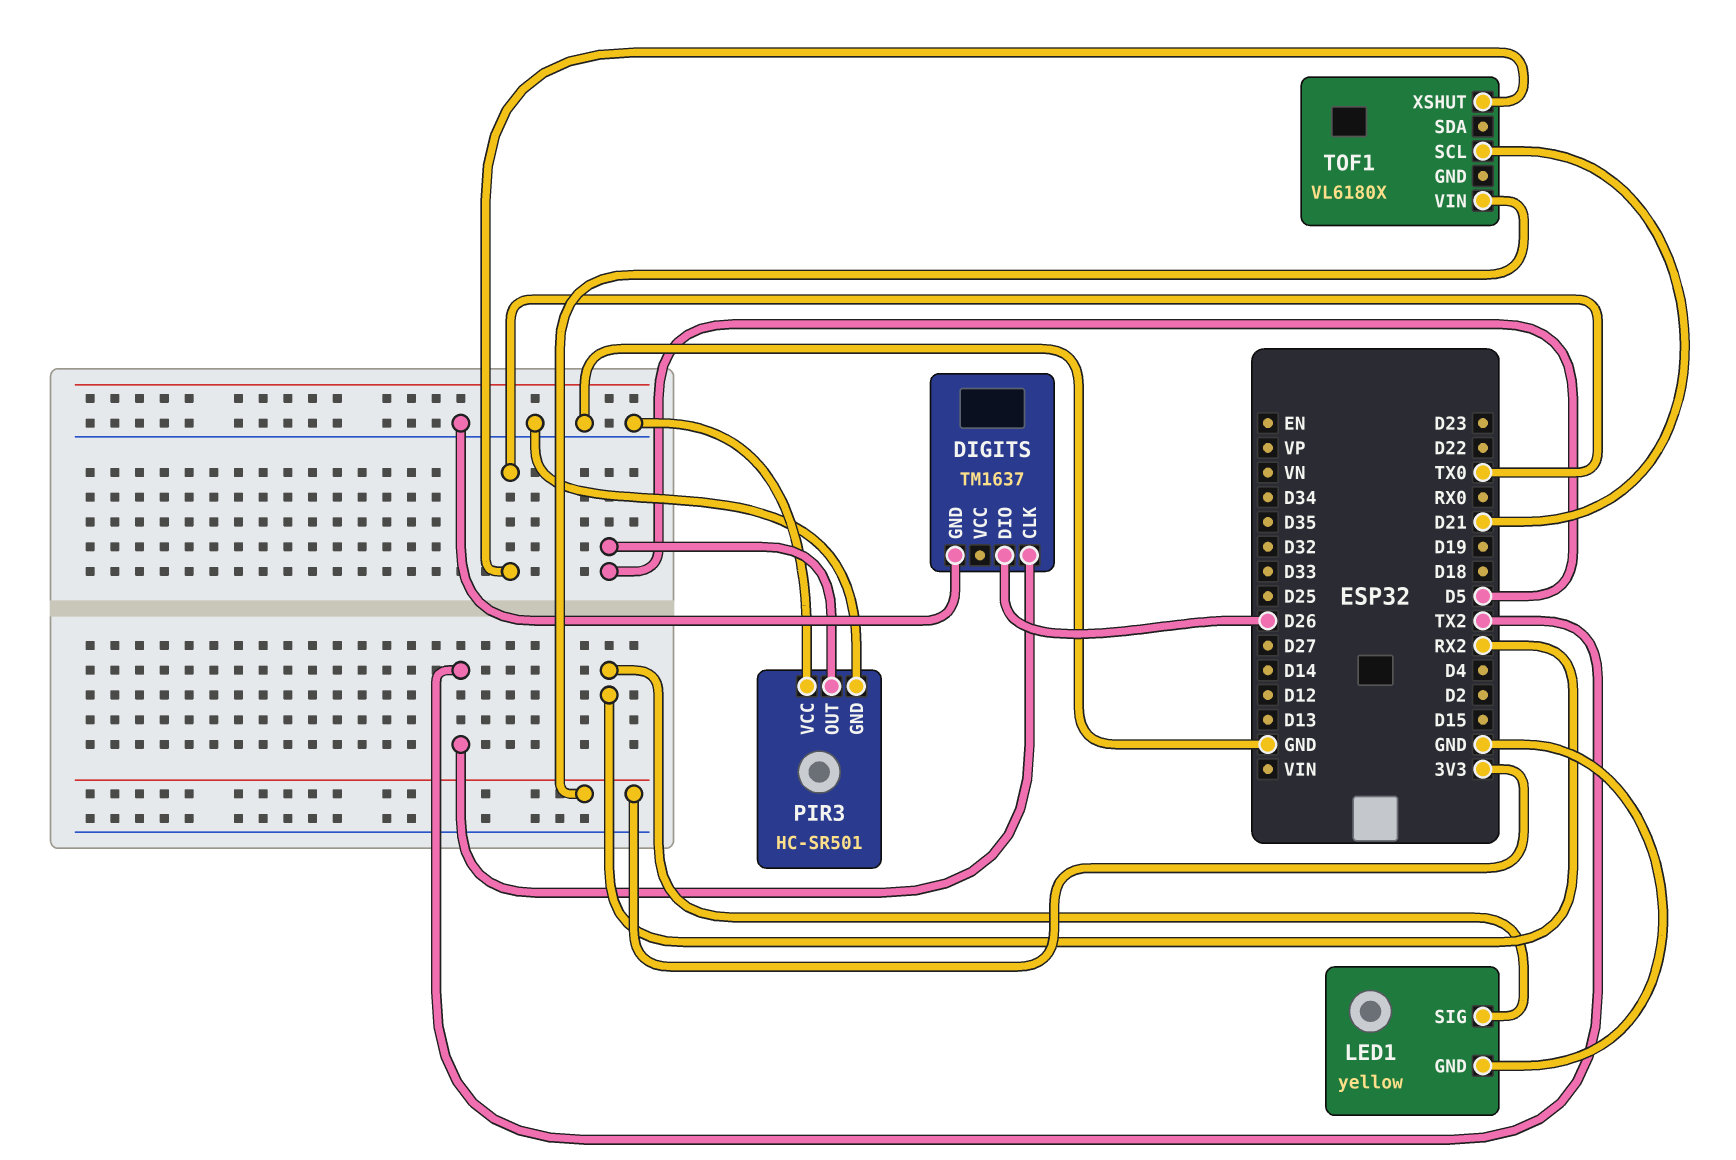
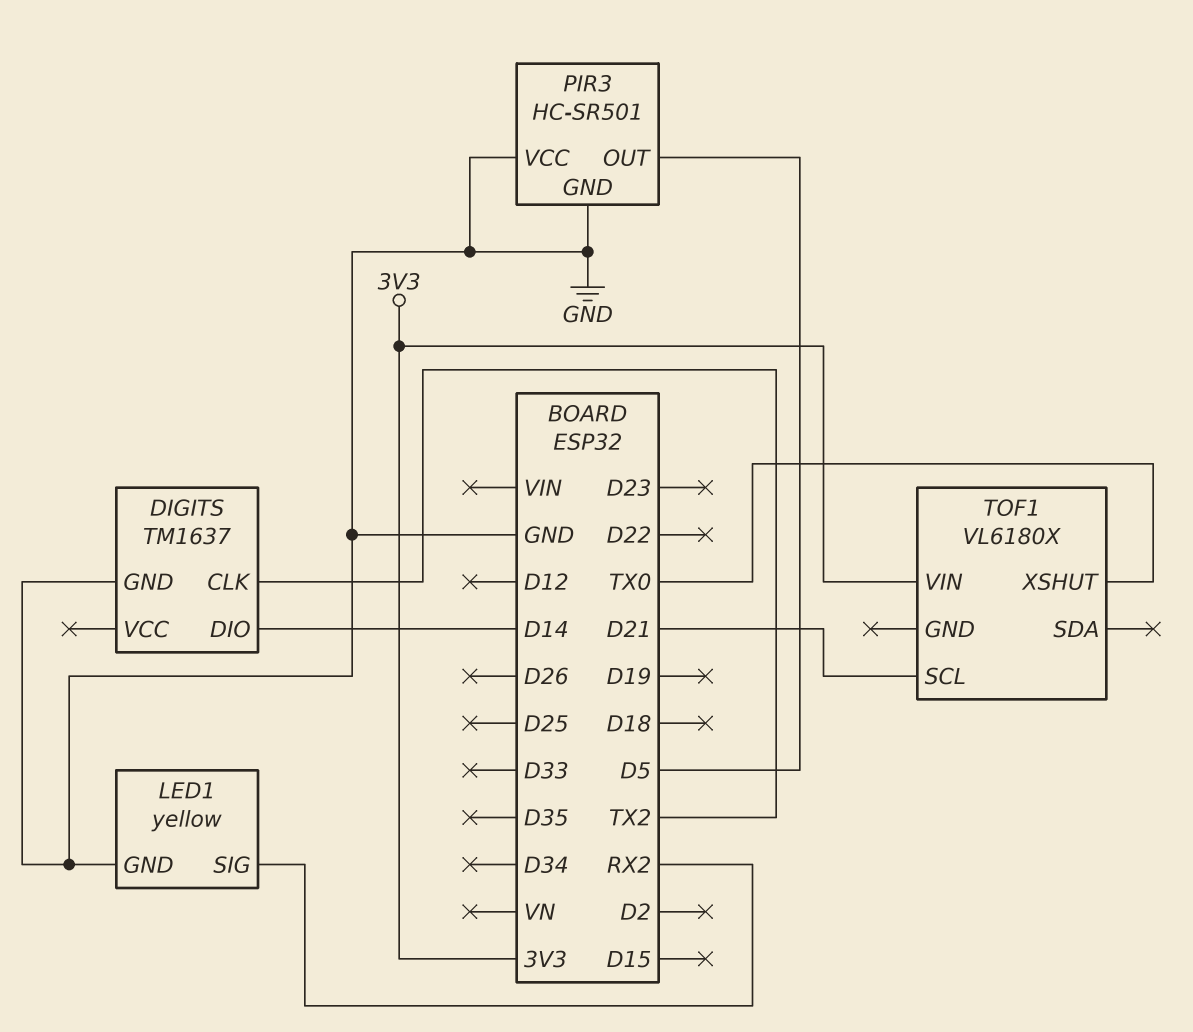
DIGITS pin DIO: D26 -> D14

